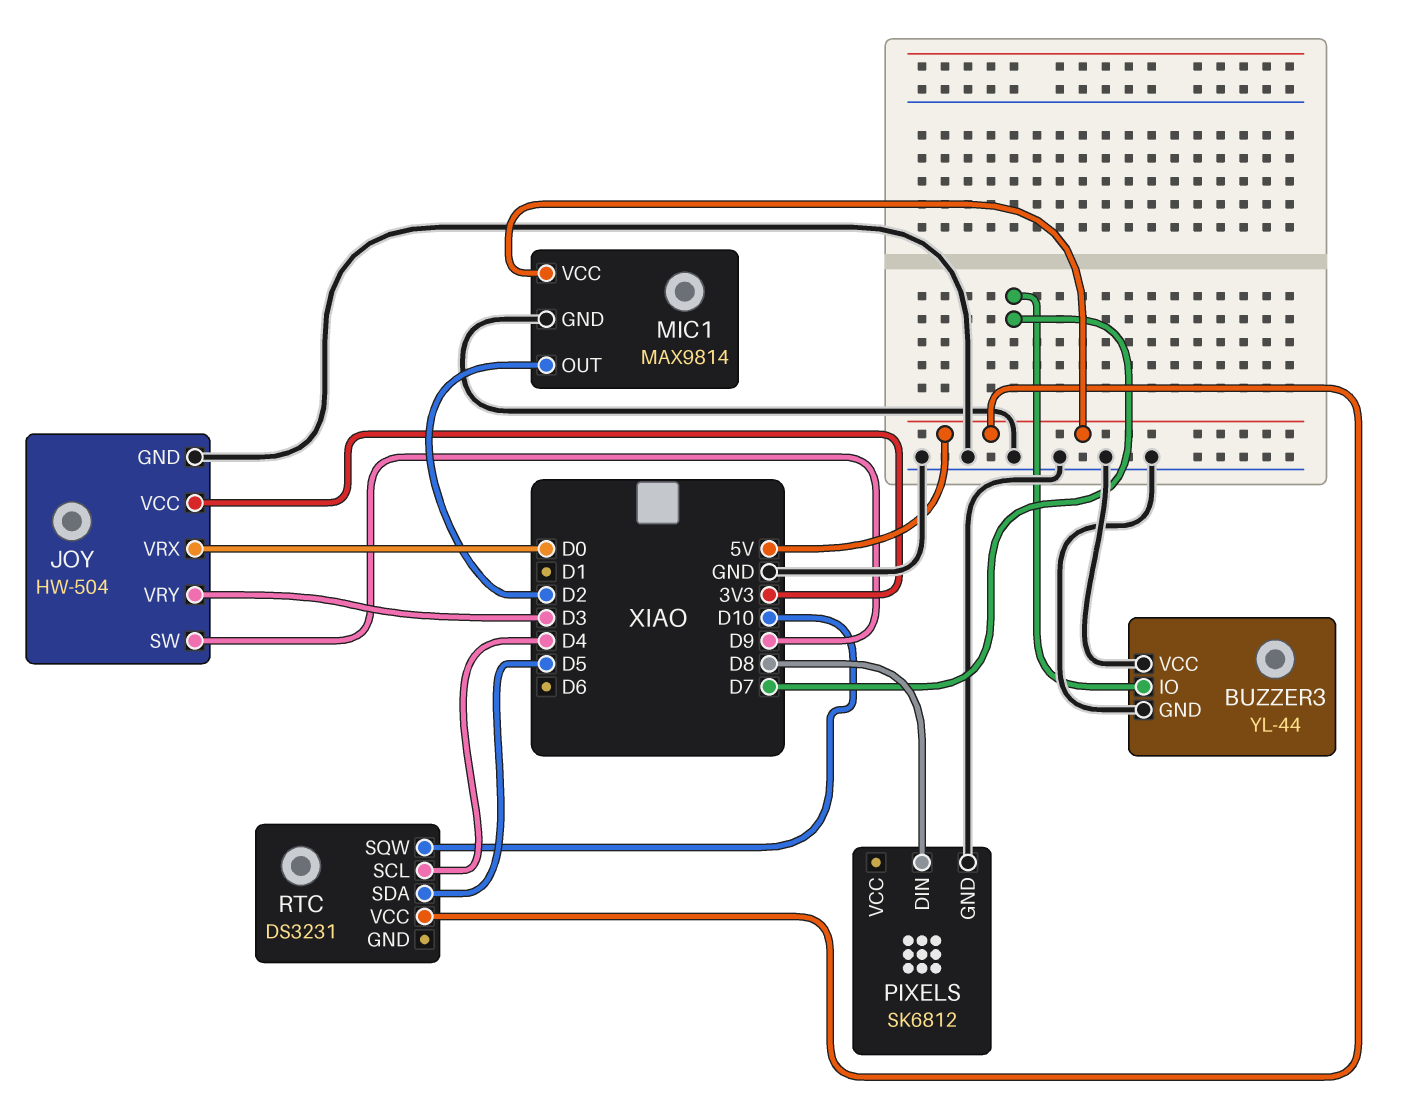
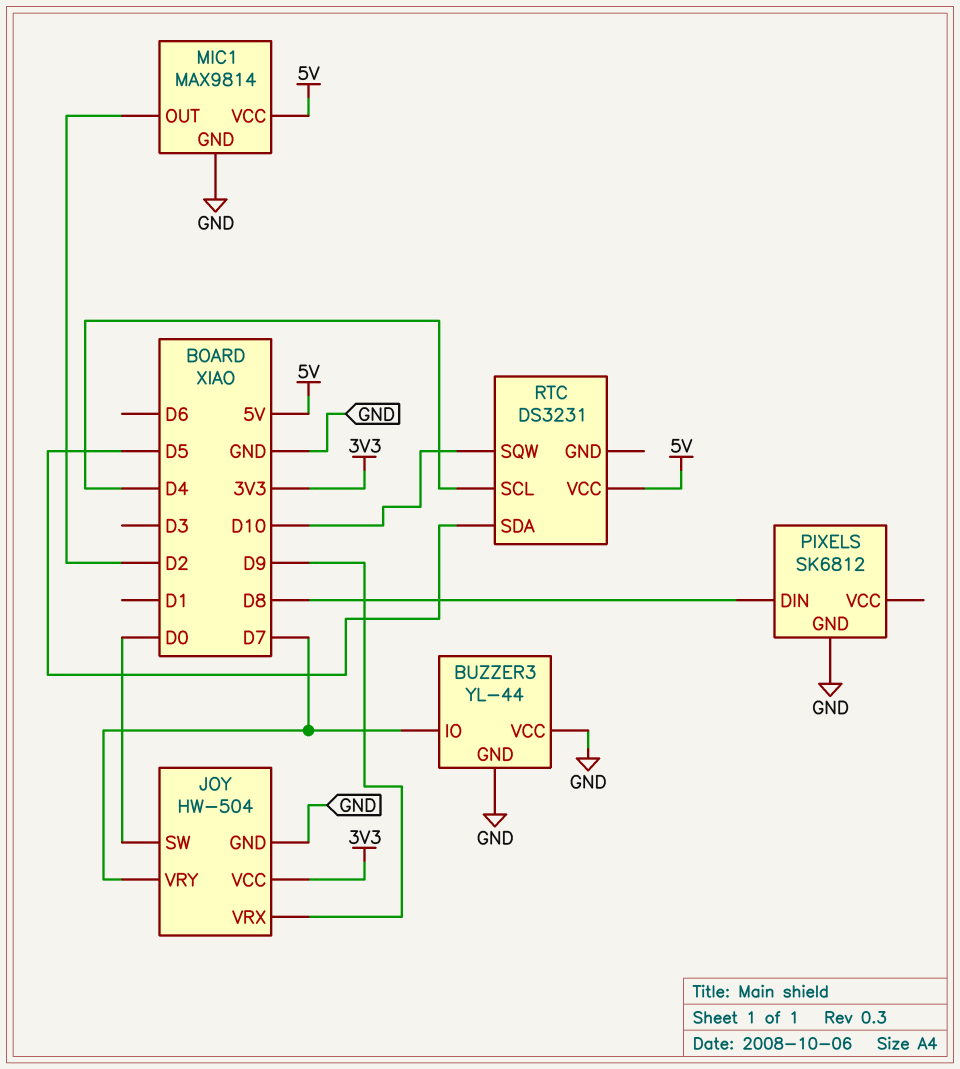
JOY pin SW: D9 -> D0
JOY pin VRX: D0 -> D9
JOY pin VRY: D3 -> D7

